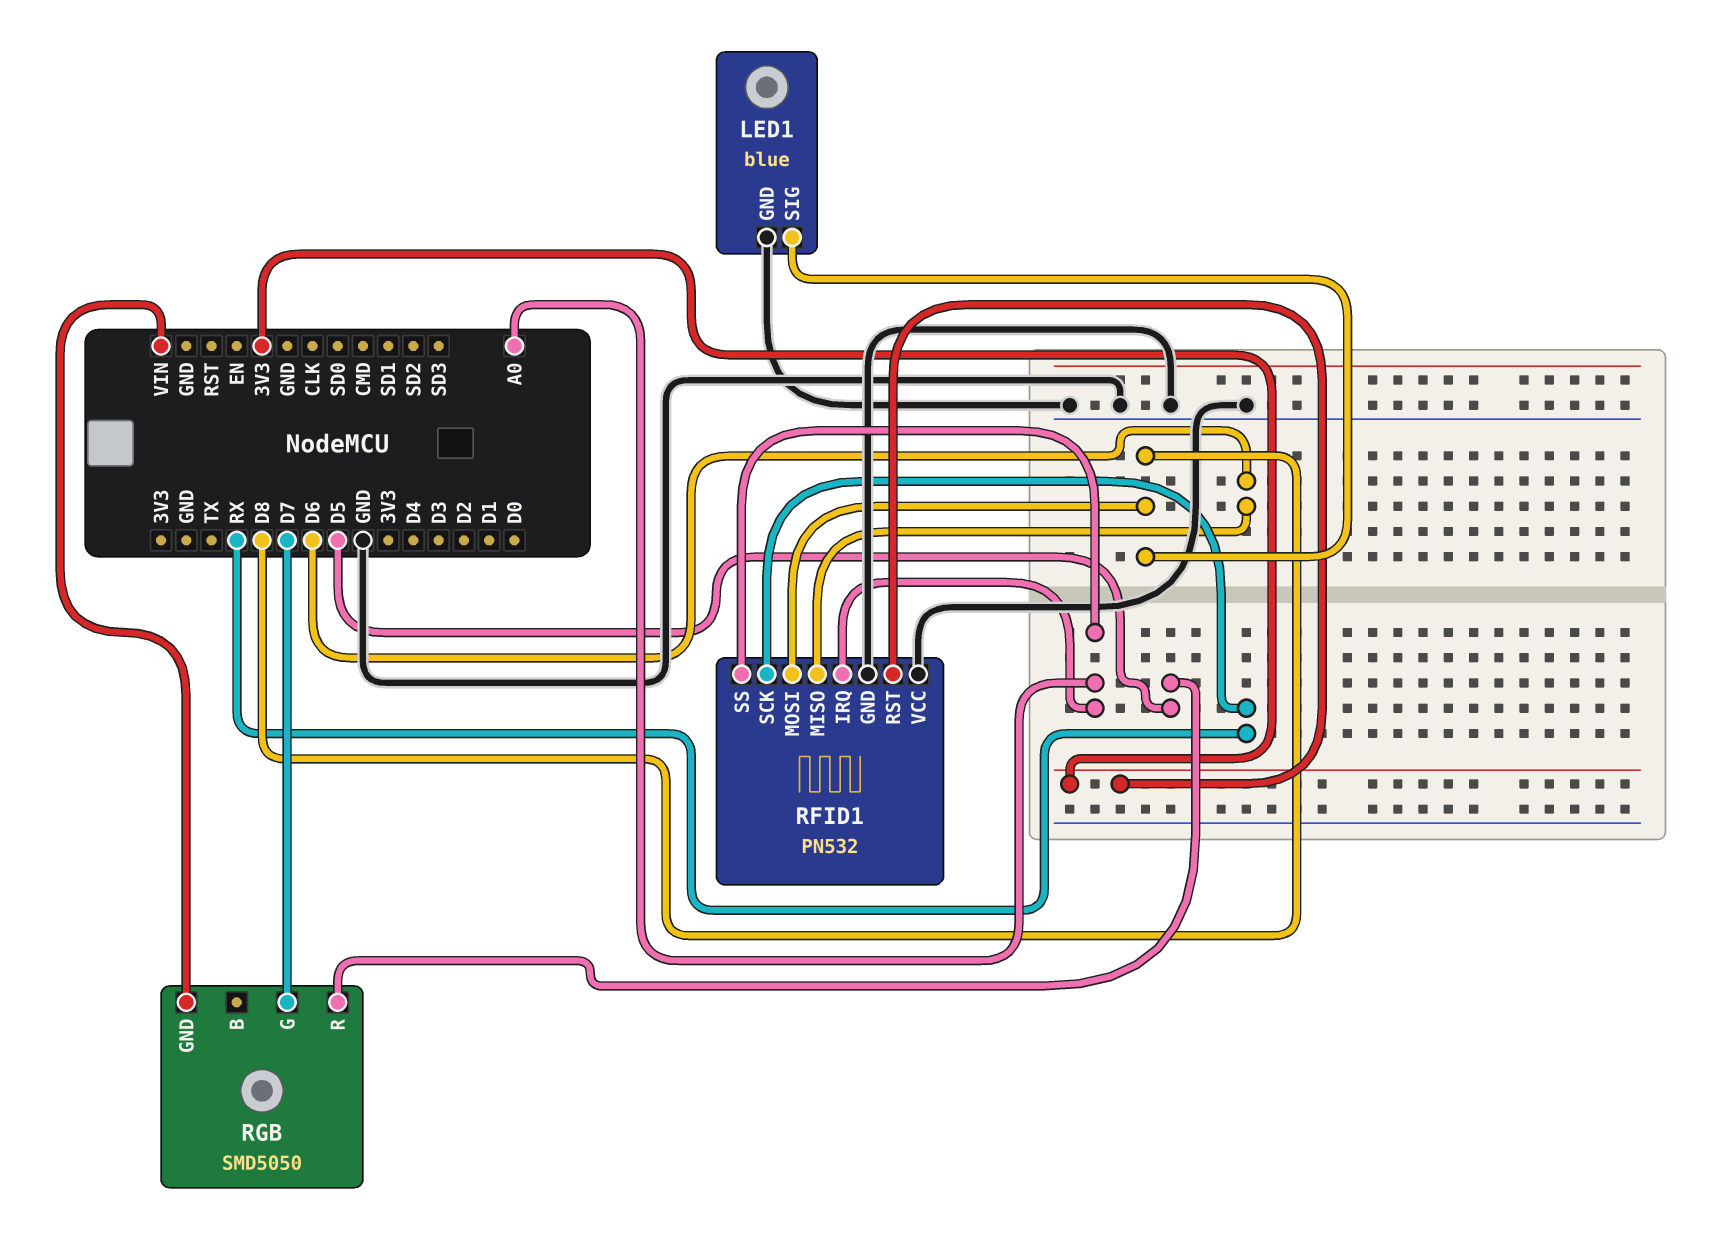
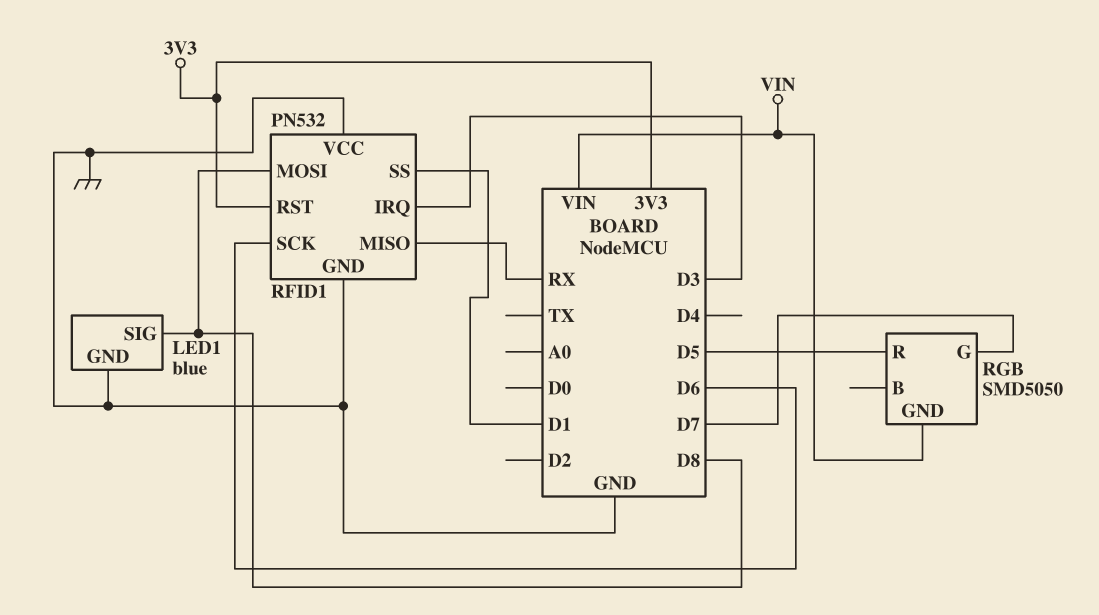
RFID1 pin IRQ: A0 -> D3
RFID1 pin MISO: D6 -> RX
RFID1 pin SCK: RX -> D6
RFID1 pin SS: A0 -> D1

